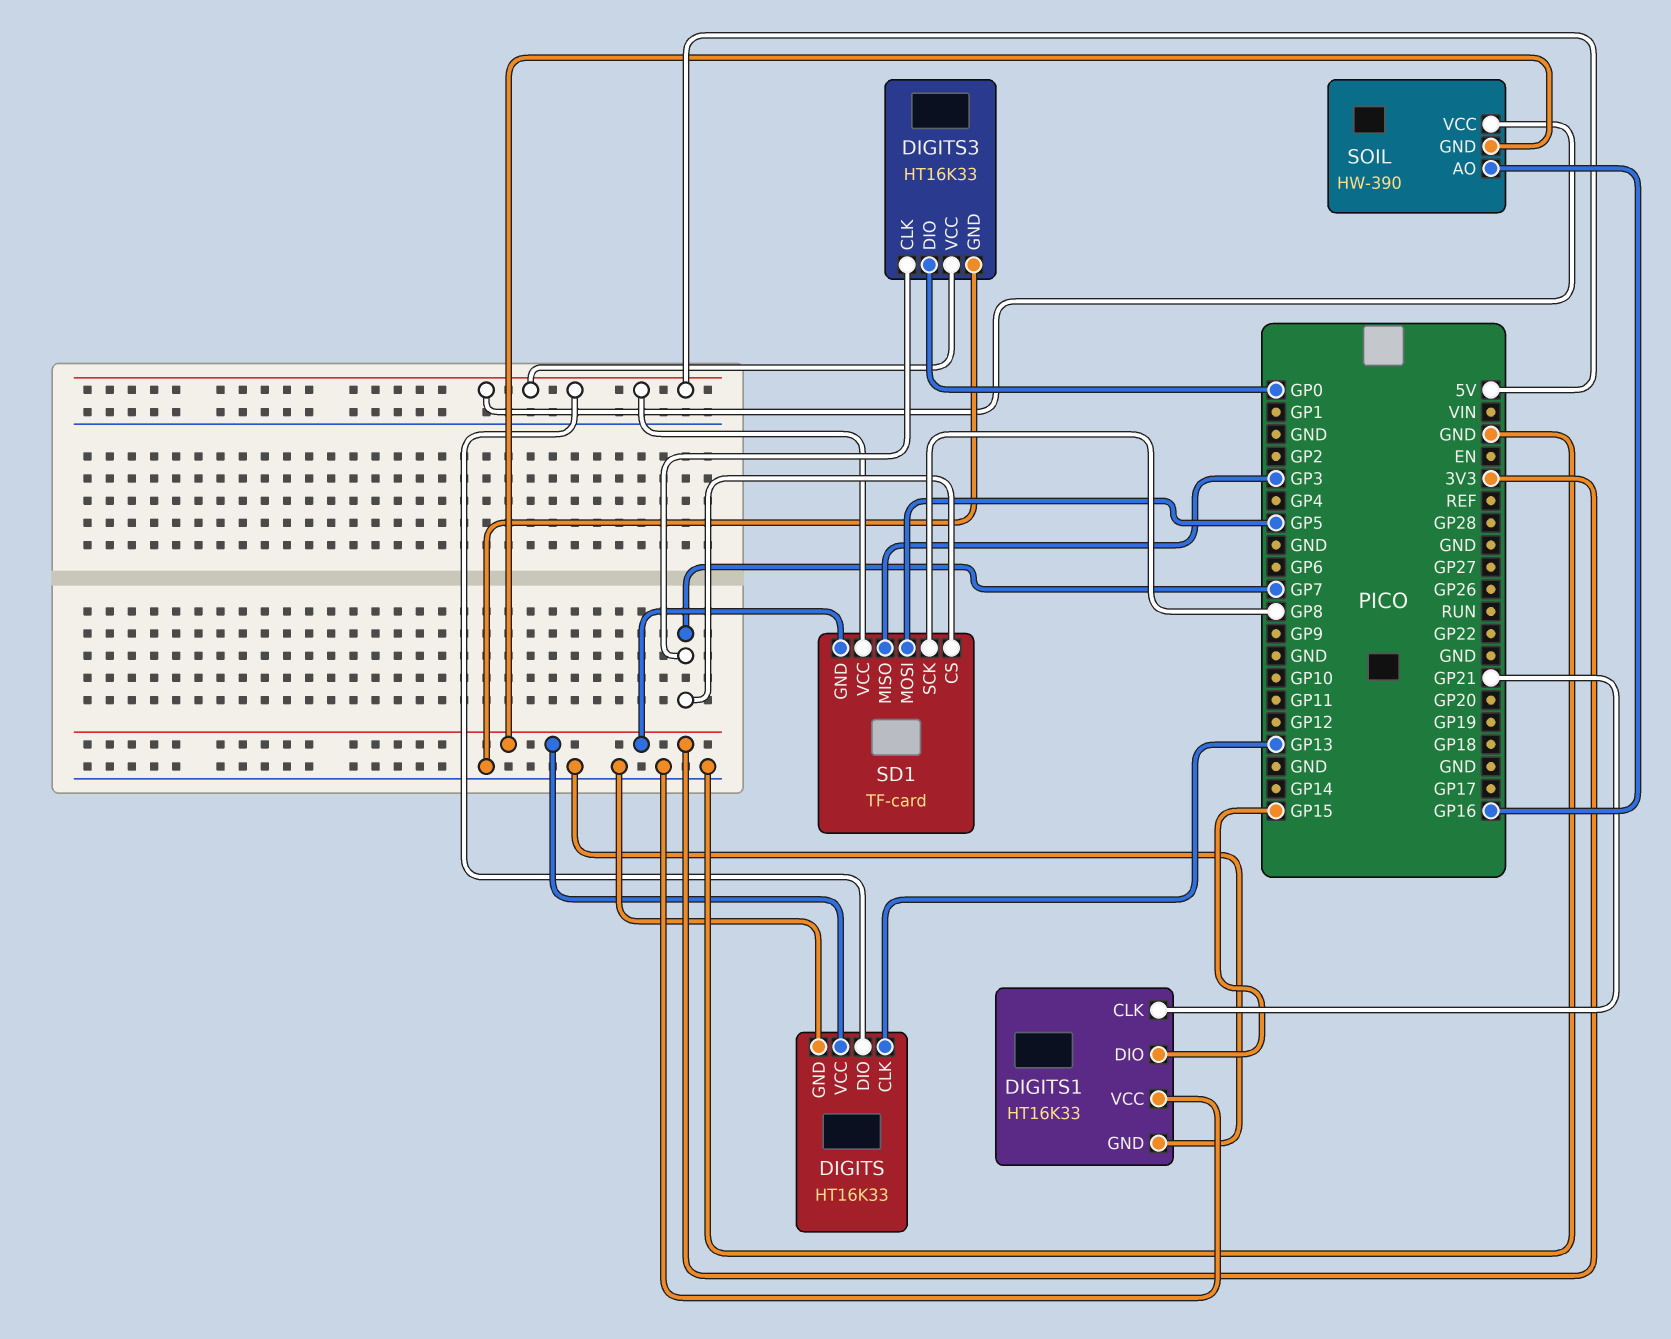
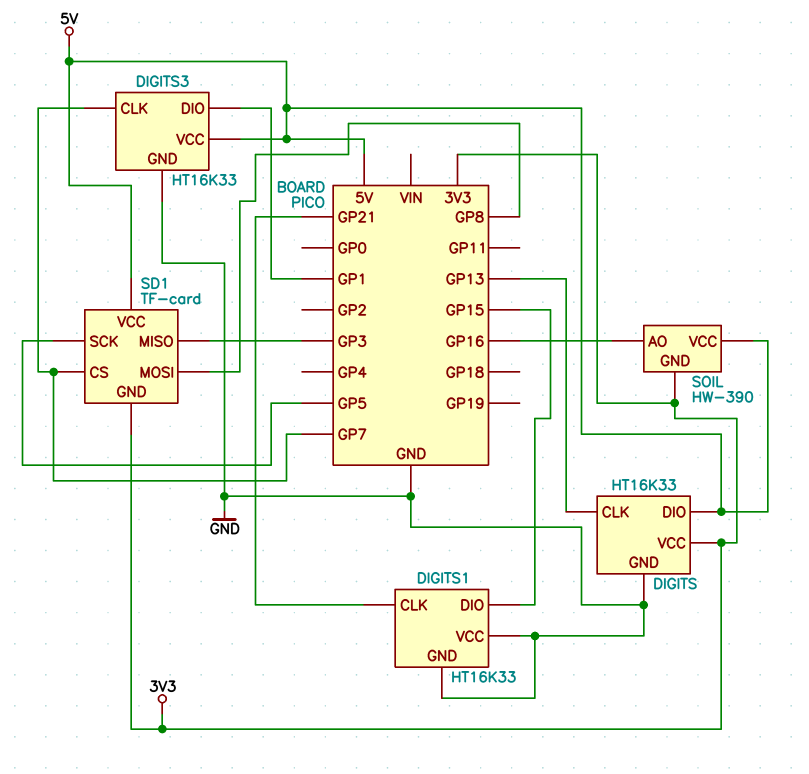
DIGITS3 pin DIO: GP0 -> GP1
SD1 pin MOSI: GP5 -> GP8
SD1 pin SCK: GP8 -> GP5

